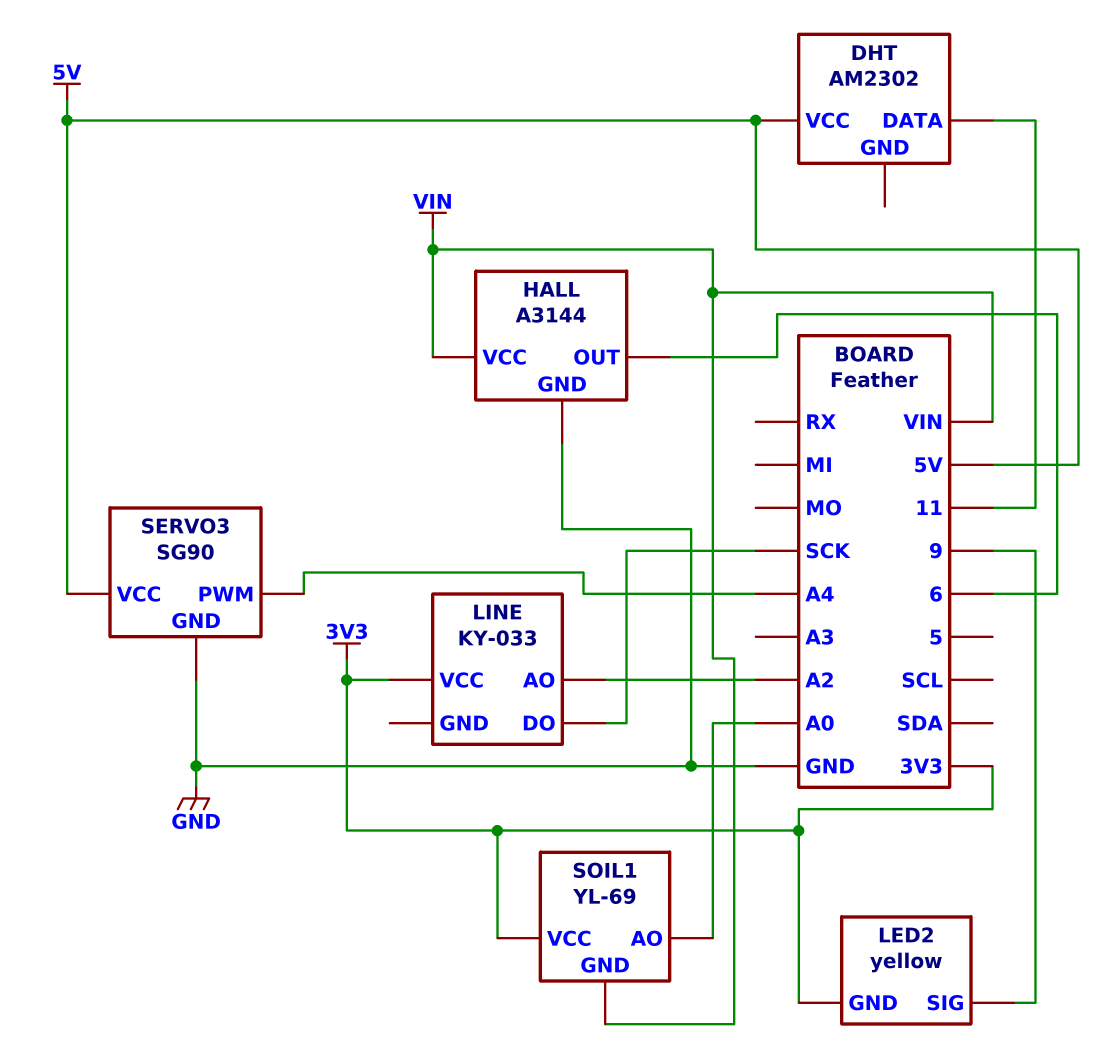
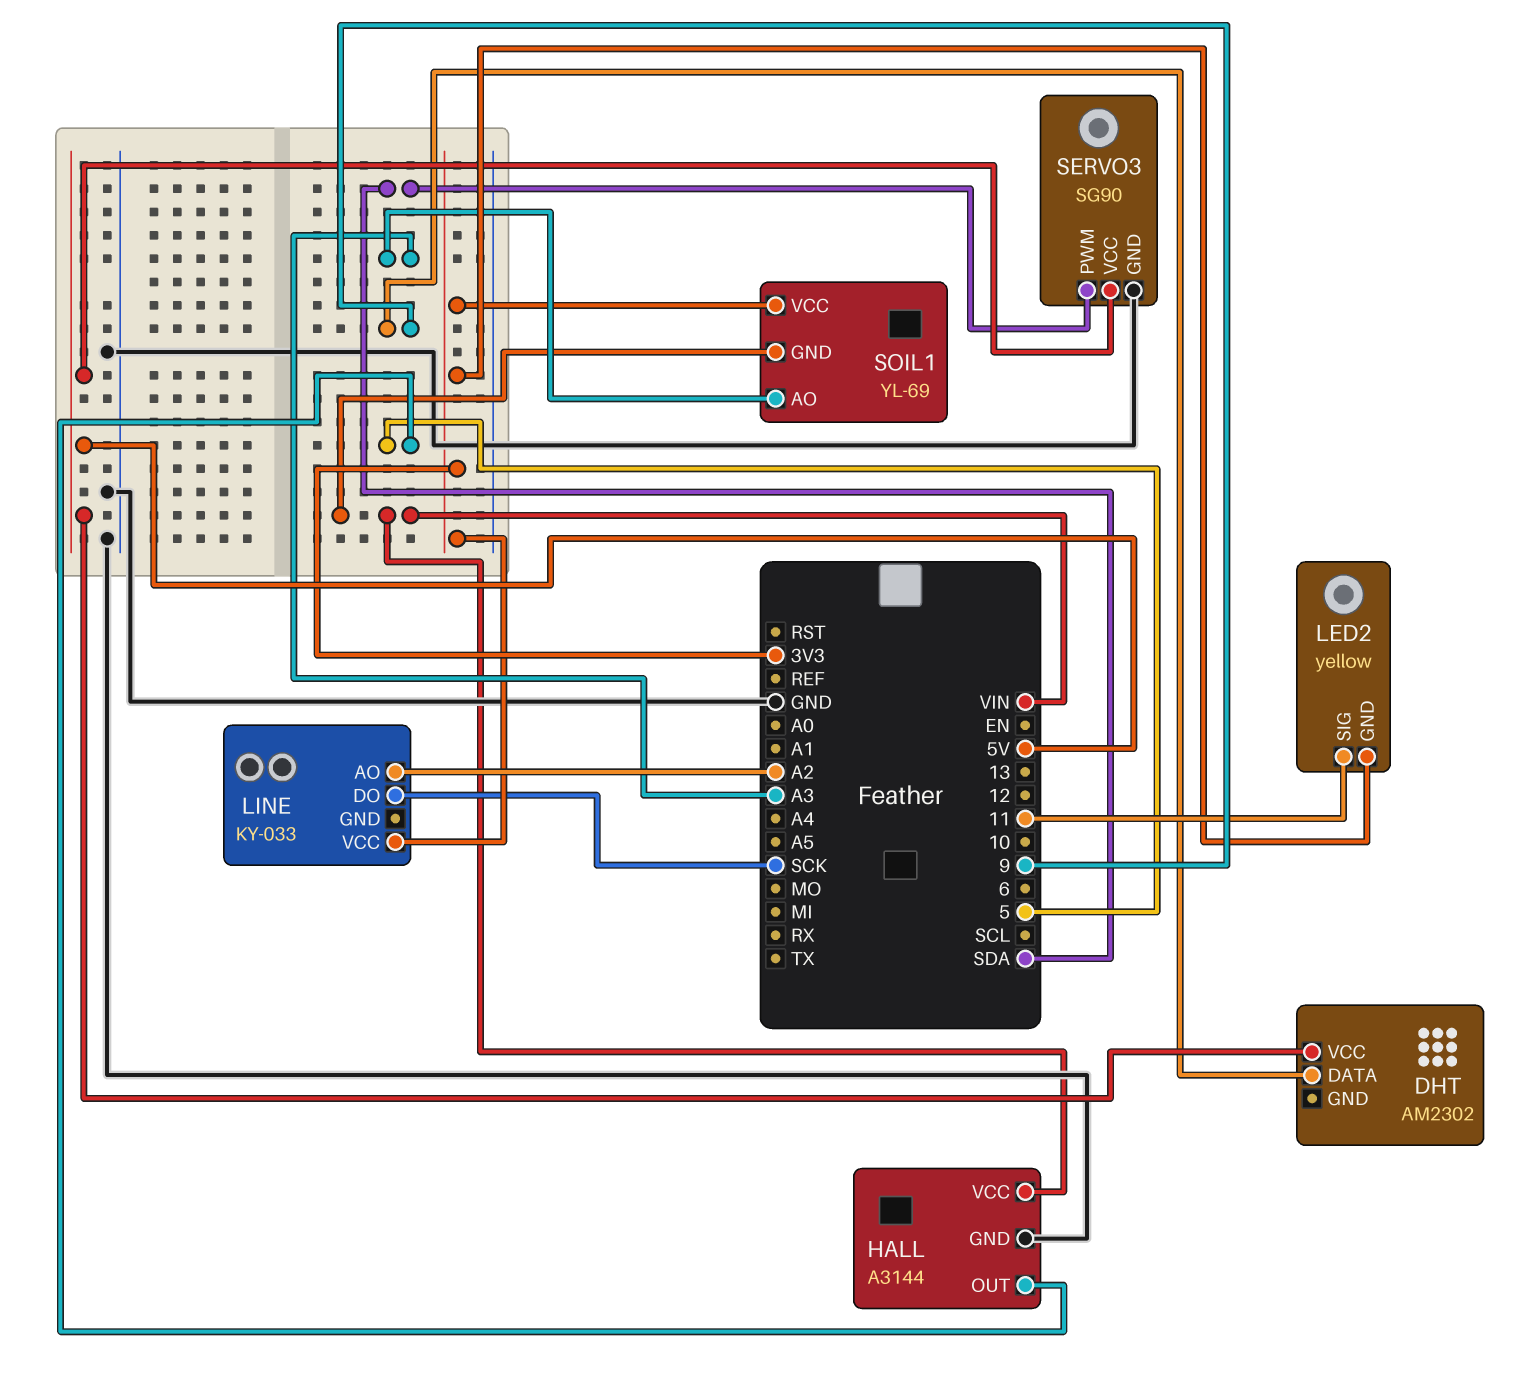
DHT pin DATA: 11 -> 9
HALL pin OUT: 6 -> 5
LED2 pin SIG: 9 -> 11
SERVO3 pin PWM: A4 -> SDA
SOIL1 pin AO: A0 -> A3

